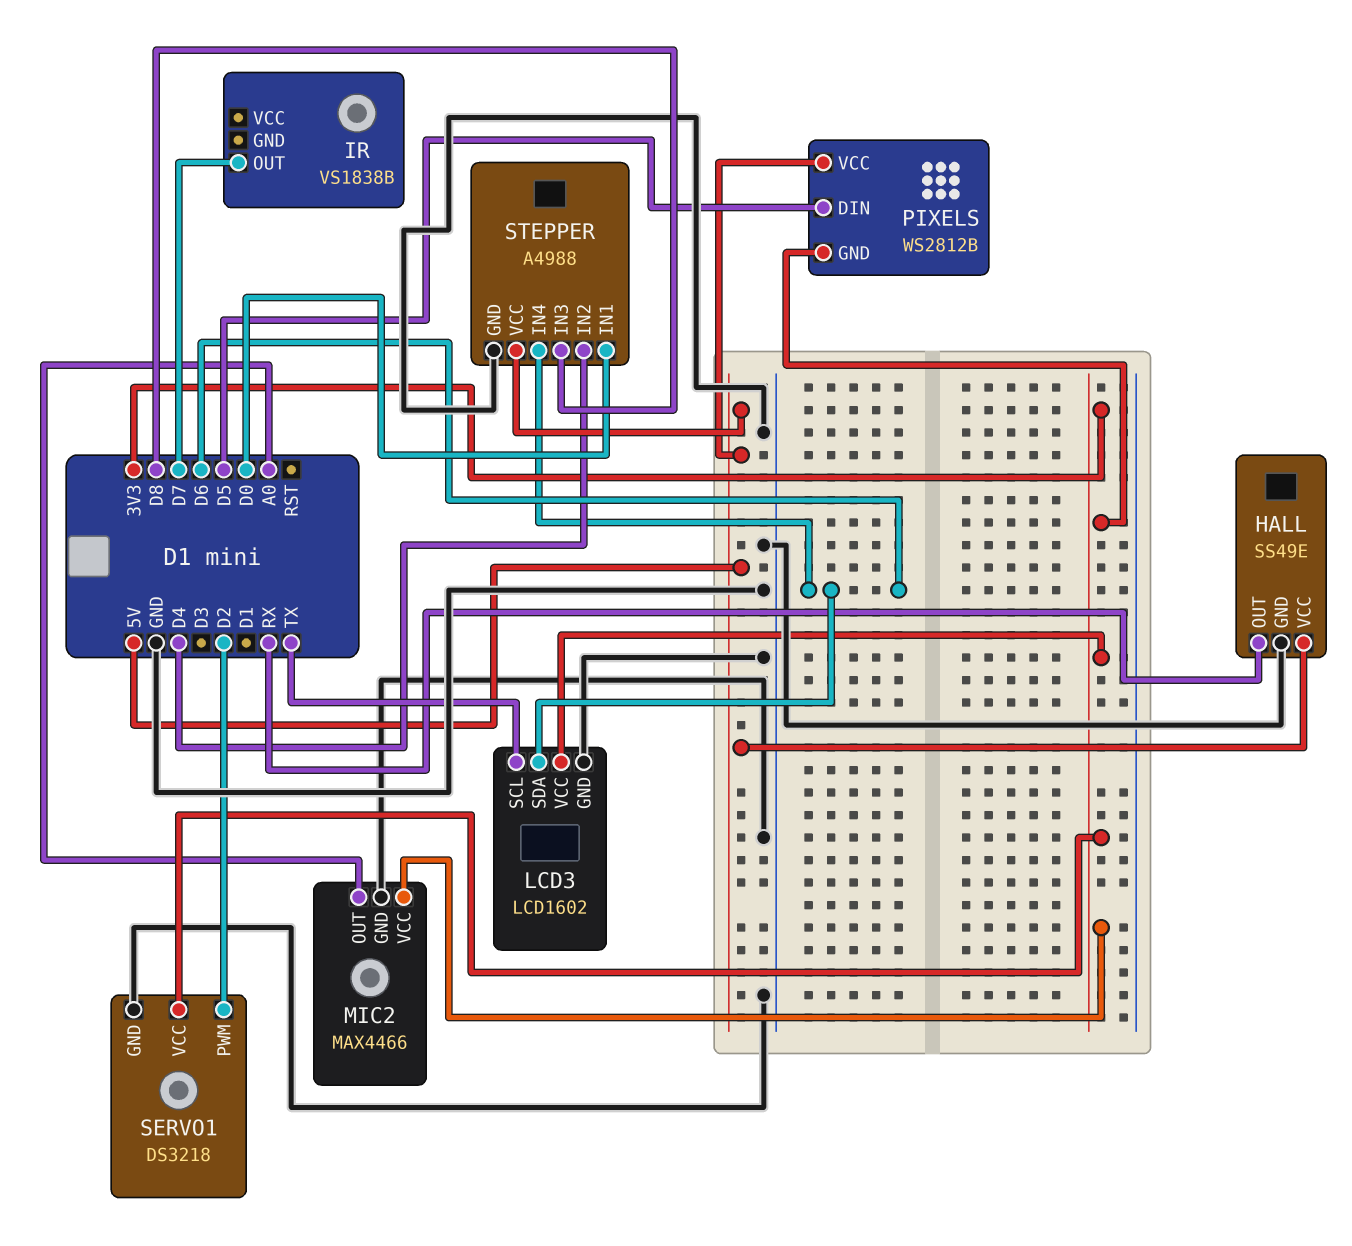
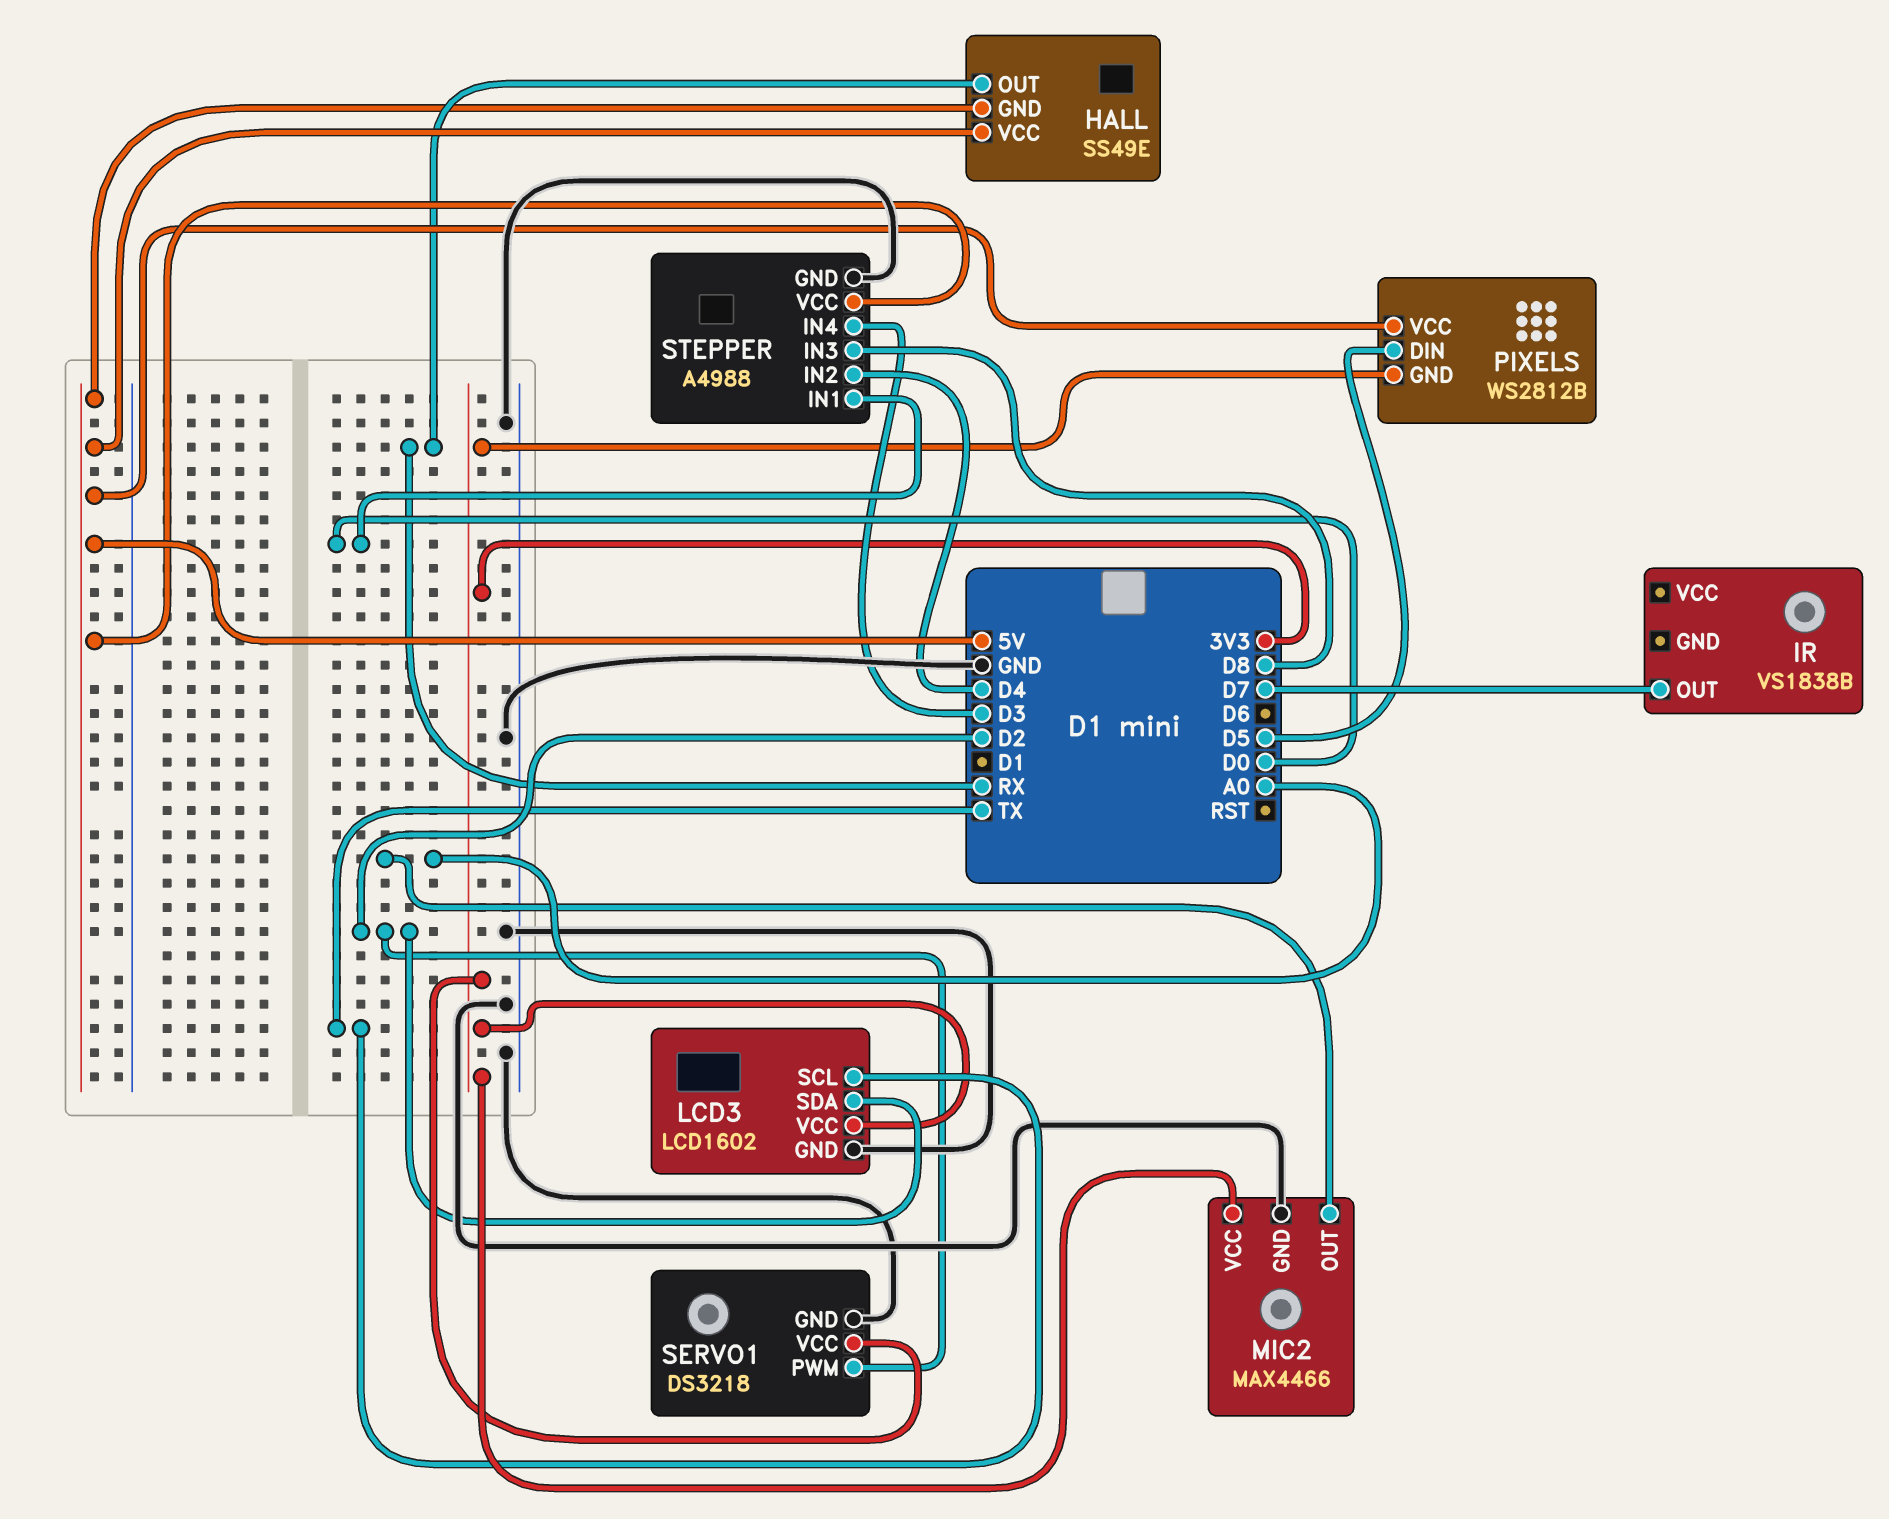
HALL pin GND: GND -> 5V
LCD3 pin SDA: D6 -> D2
STEPPER pin IN4: D6 -> D3

